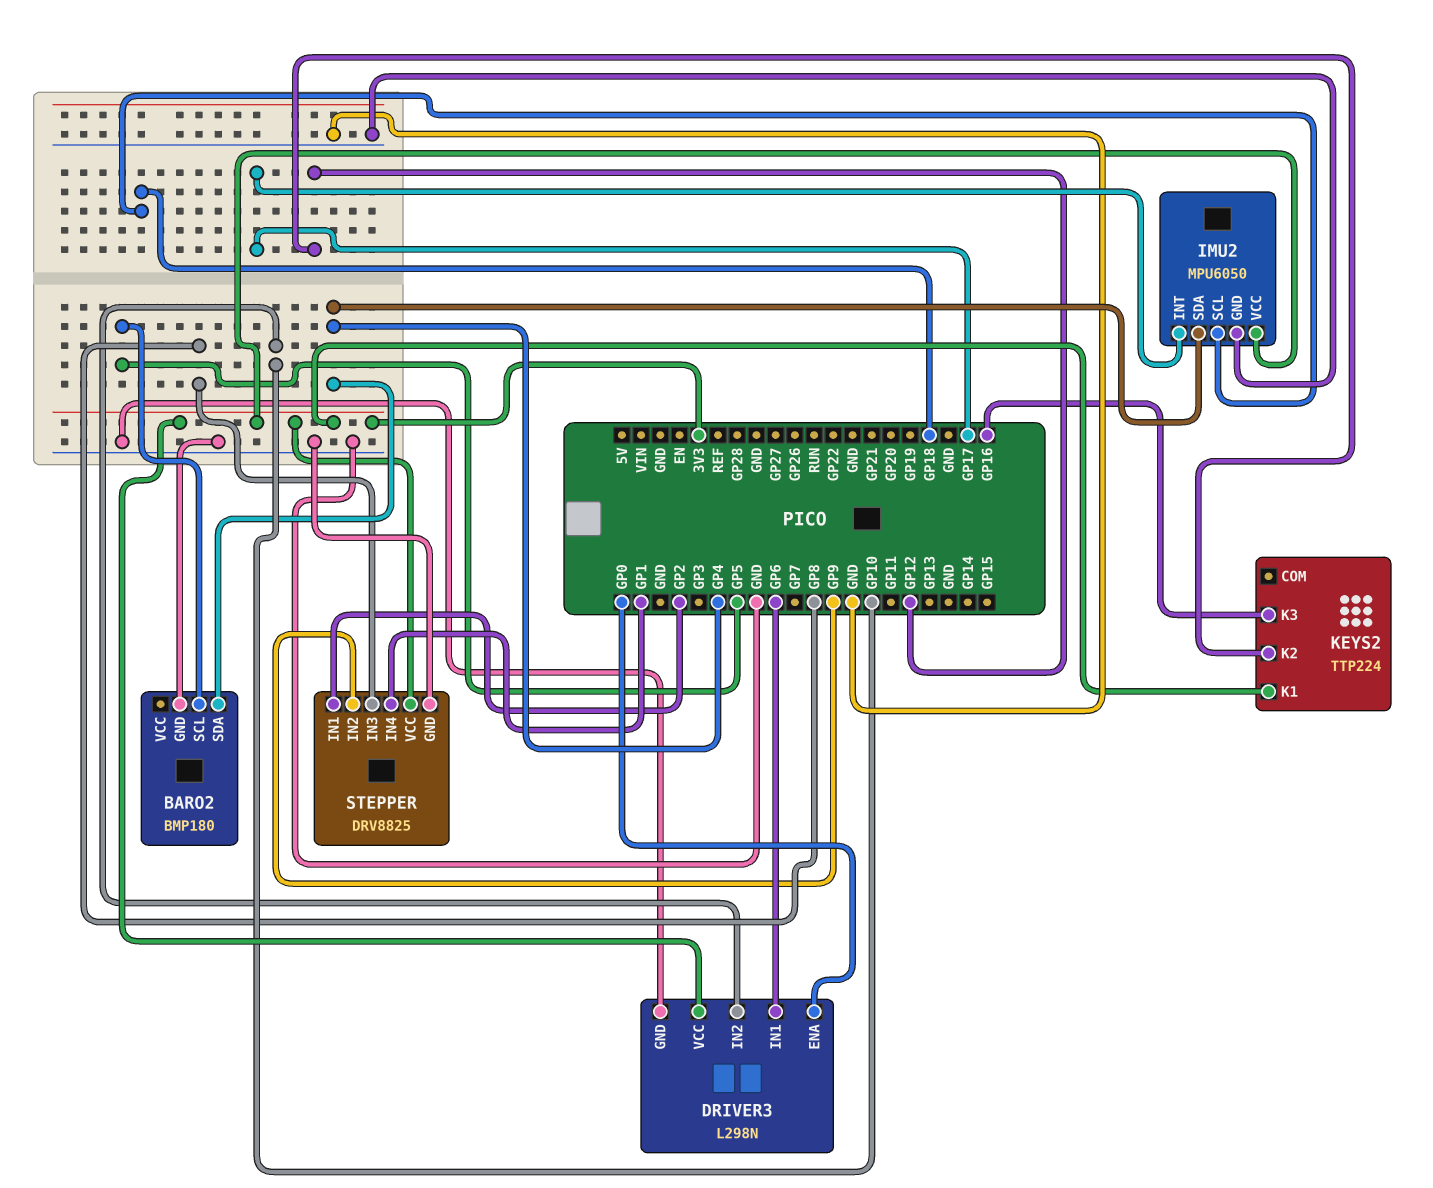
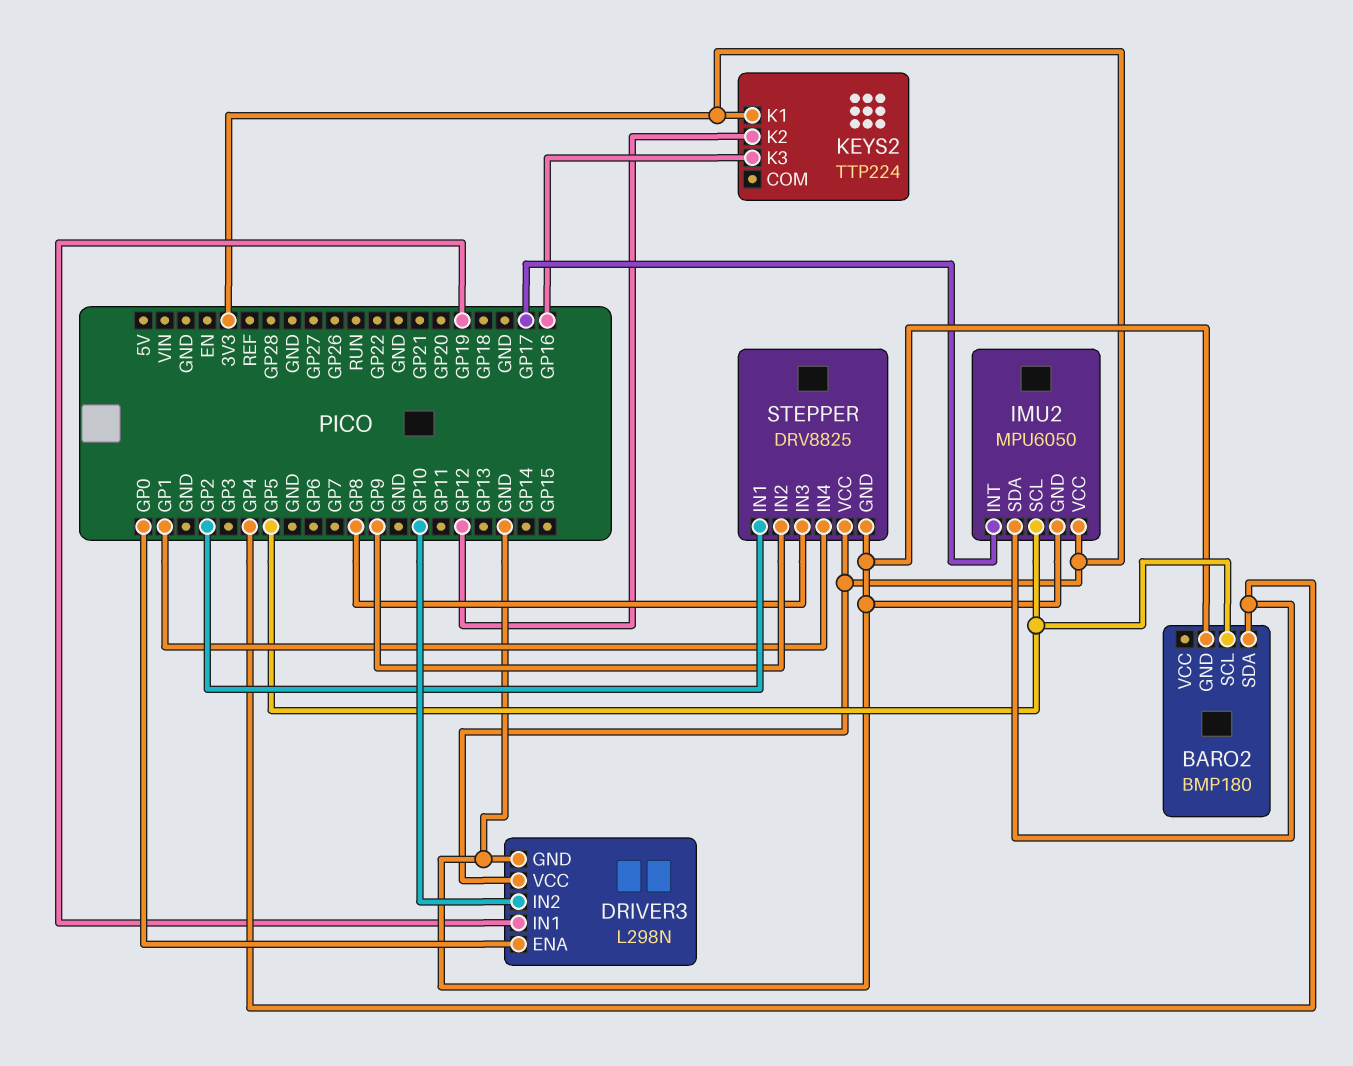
DRIVER3 pin IN1: GP6 -> GP19
IMU2 pin SCL: GP18 -> GP5

